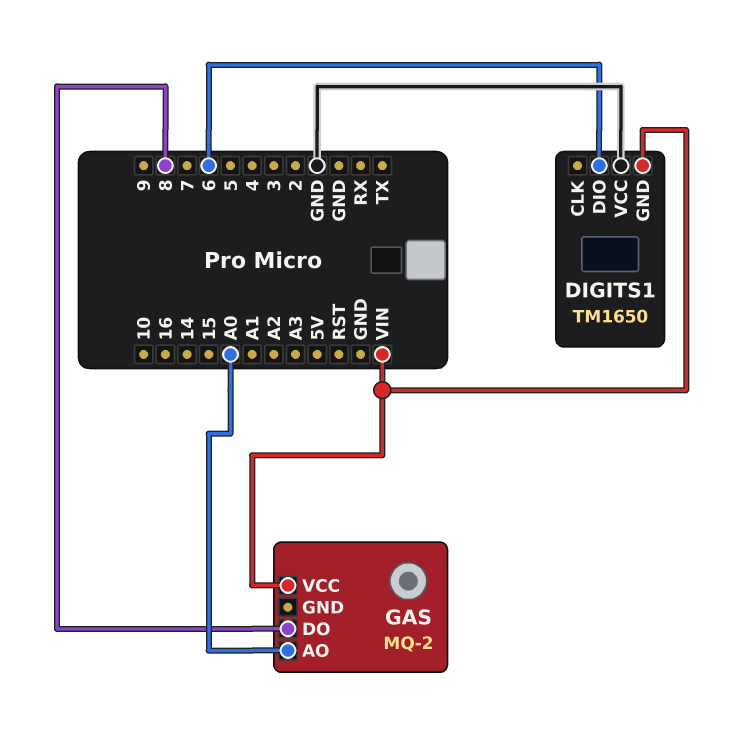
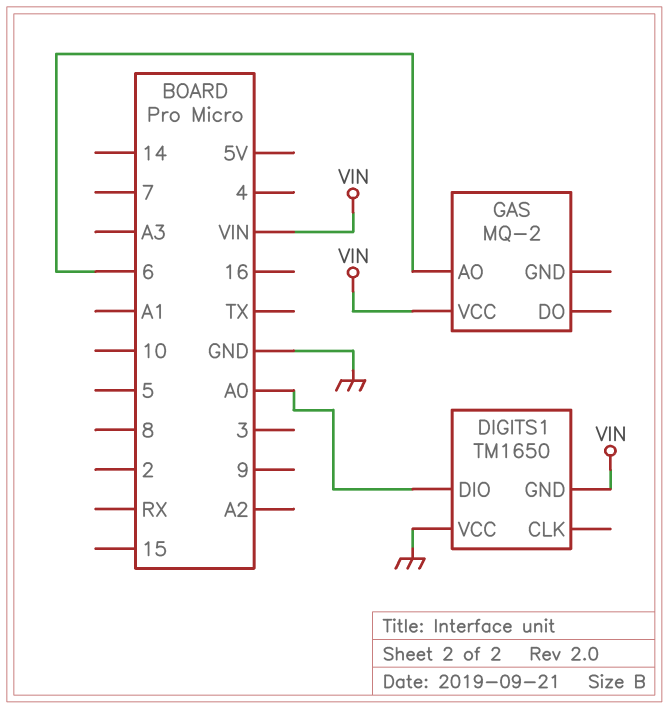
DIGITS1 pin DIO: 6 -> A0
GAS pin AO: A0 -> 6
GAS pin DO: 8 -> none

